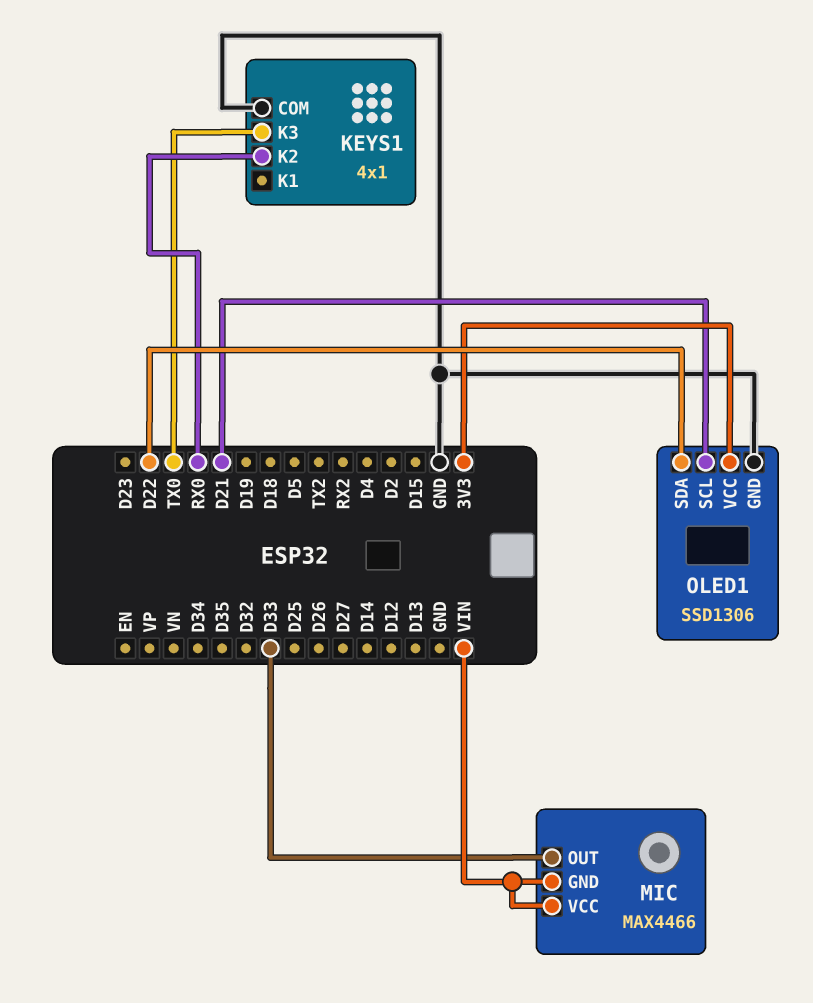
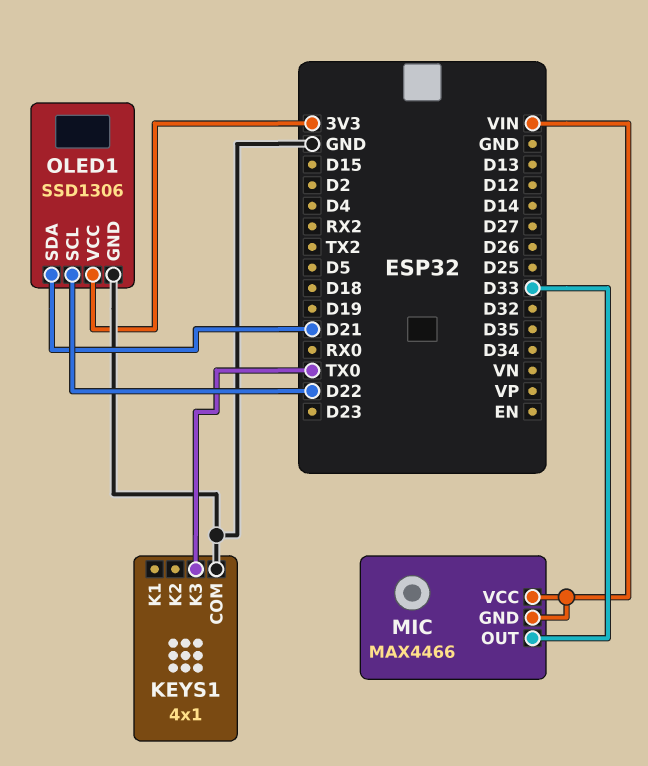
KEYS1 pin K2: RX0 -> none
OLED1 pin SCL: D21 -> D22
OLED1 pin SDA: D22 -> D21

